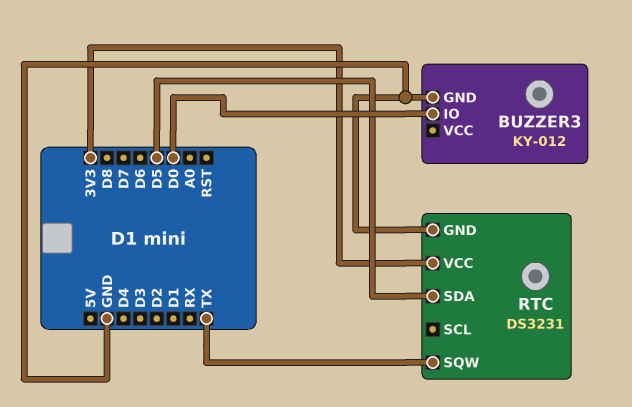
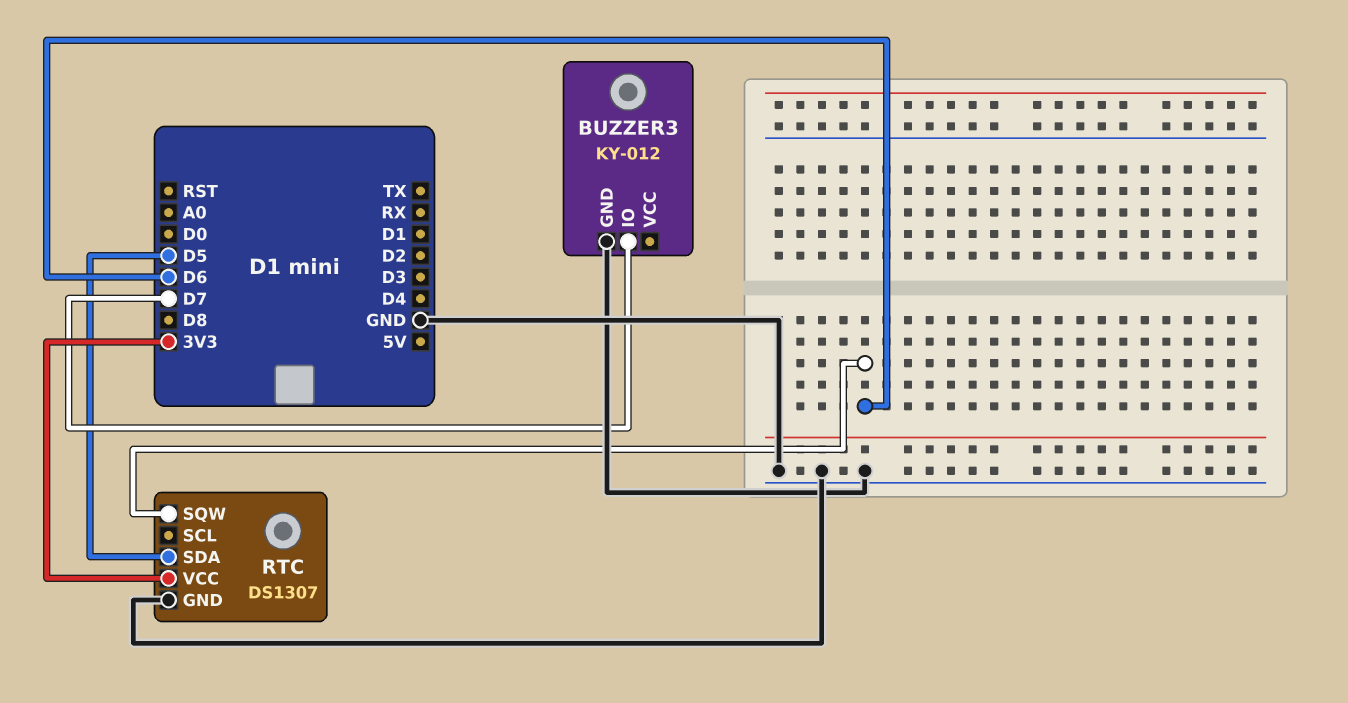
BUZZER3 pin IO: D0 -> D7
RTC: DS3231 -> DS1307
RTC pin SQW: TX -> D6

